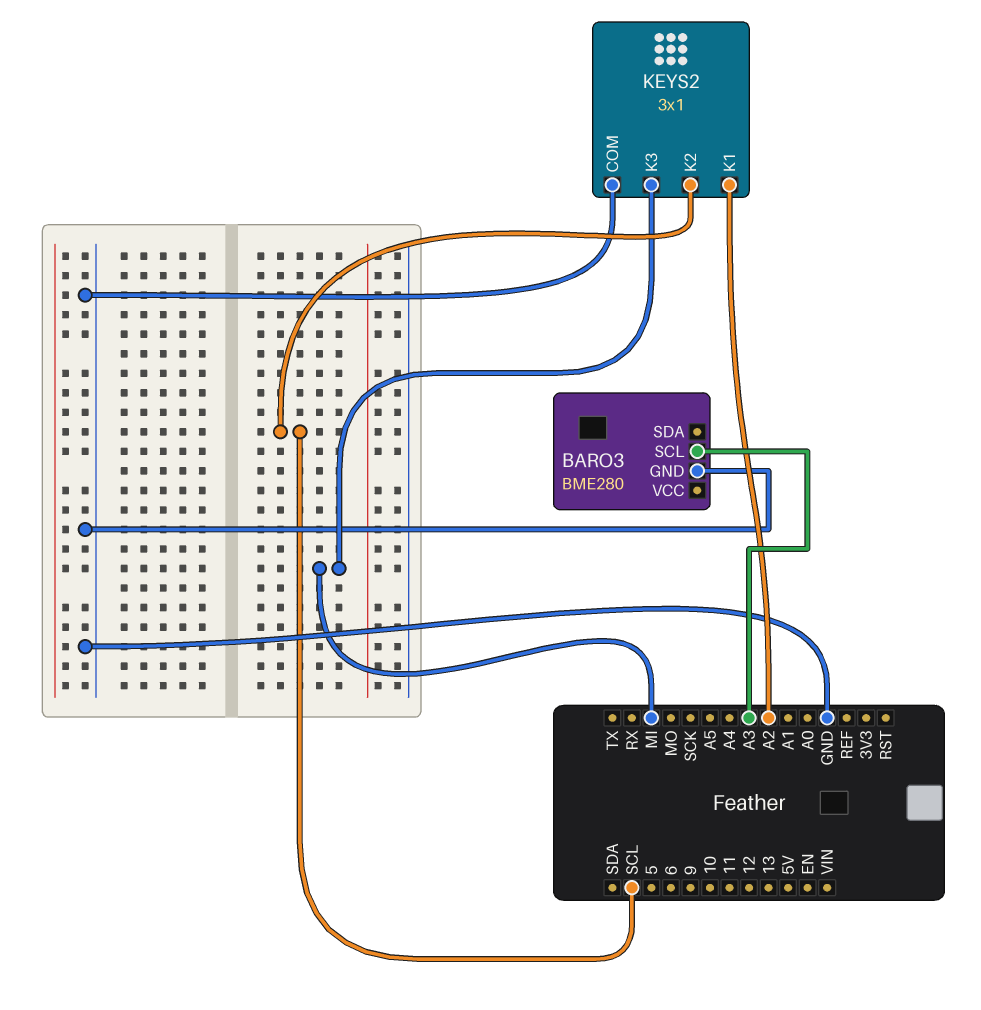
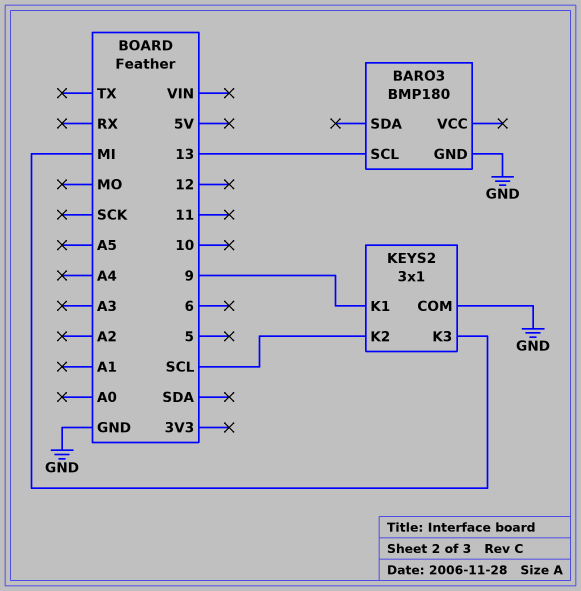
BARO3: BME280 -> BMP180
BARO3 pin SCL: A3 -> 13
KEYS2 pin K1: A2 -> 9

